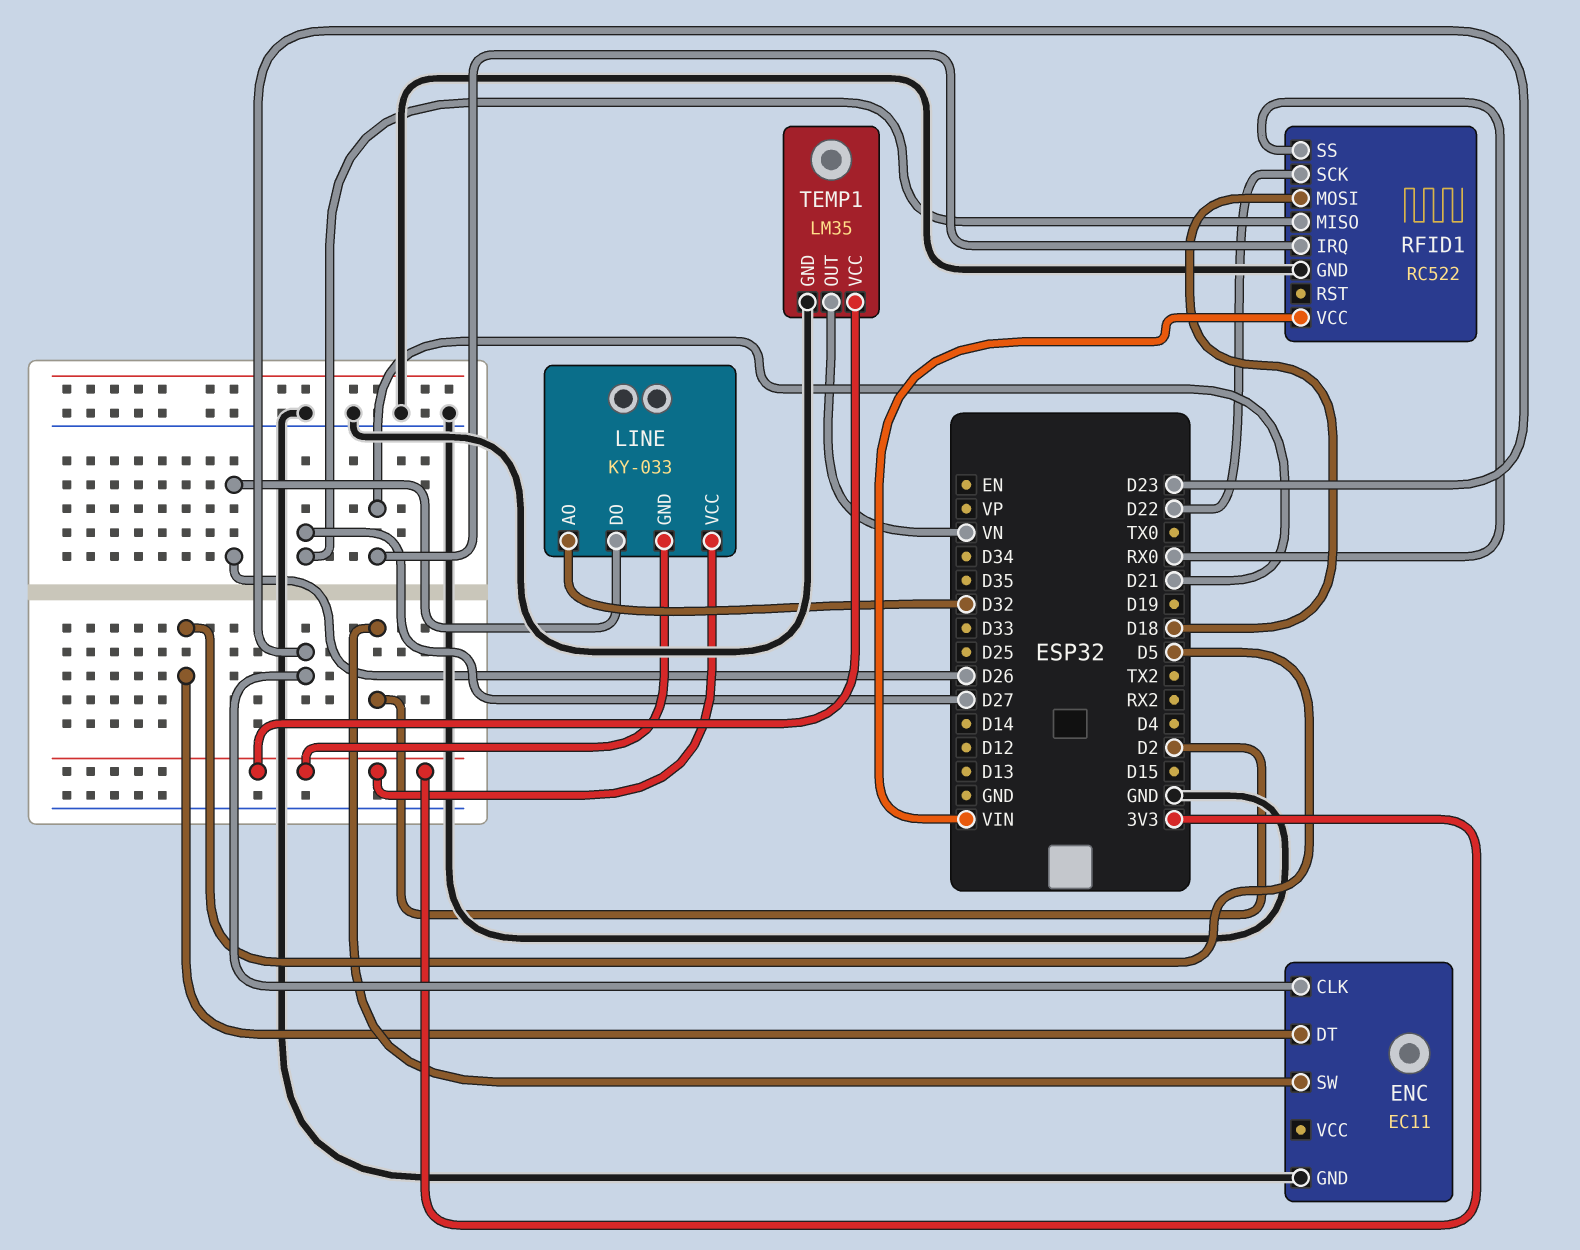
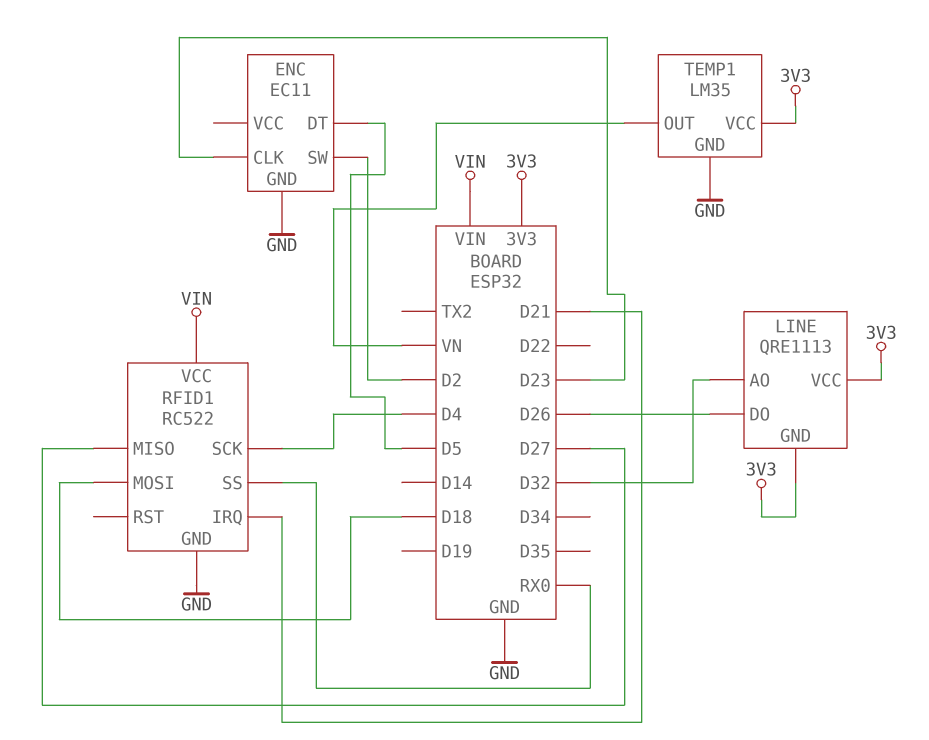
LINE: KY-033 -> QRE1113
RFID1 pin SCK: D22 -> D4

